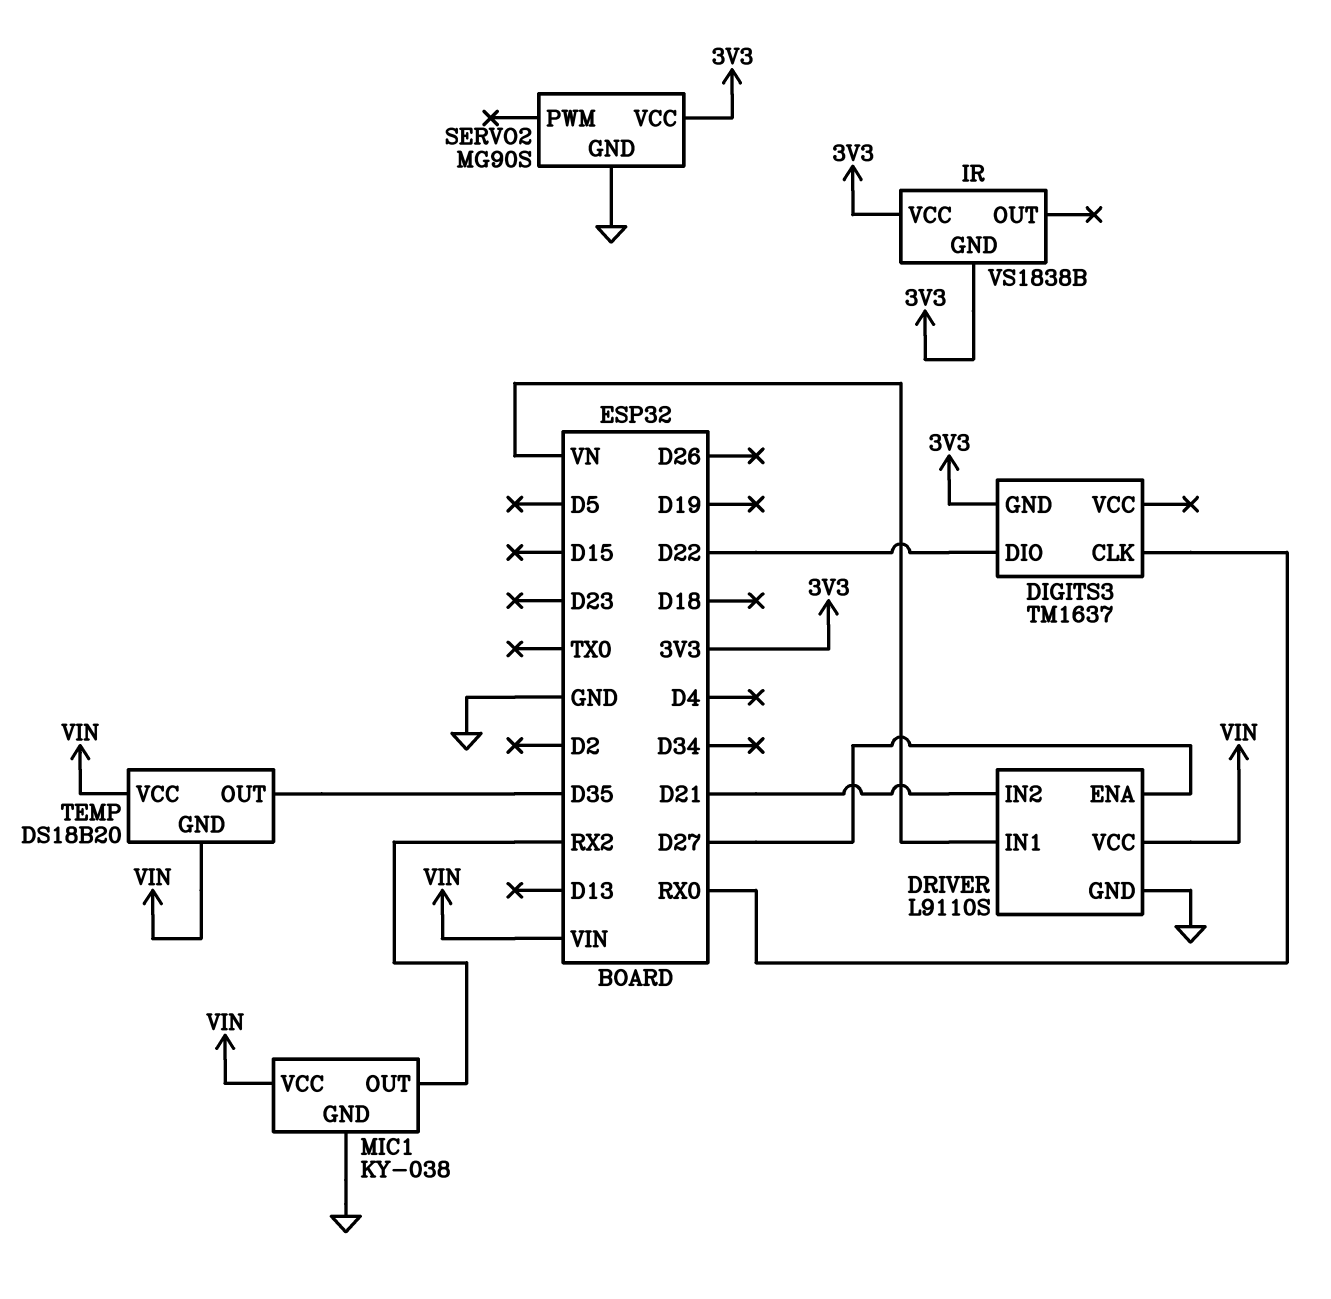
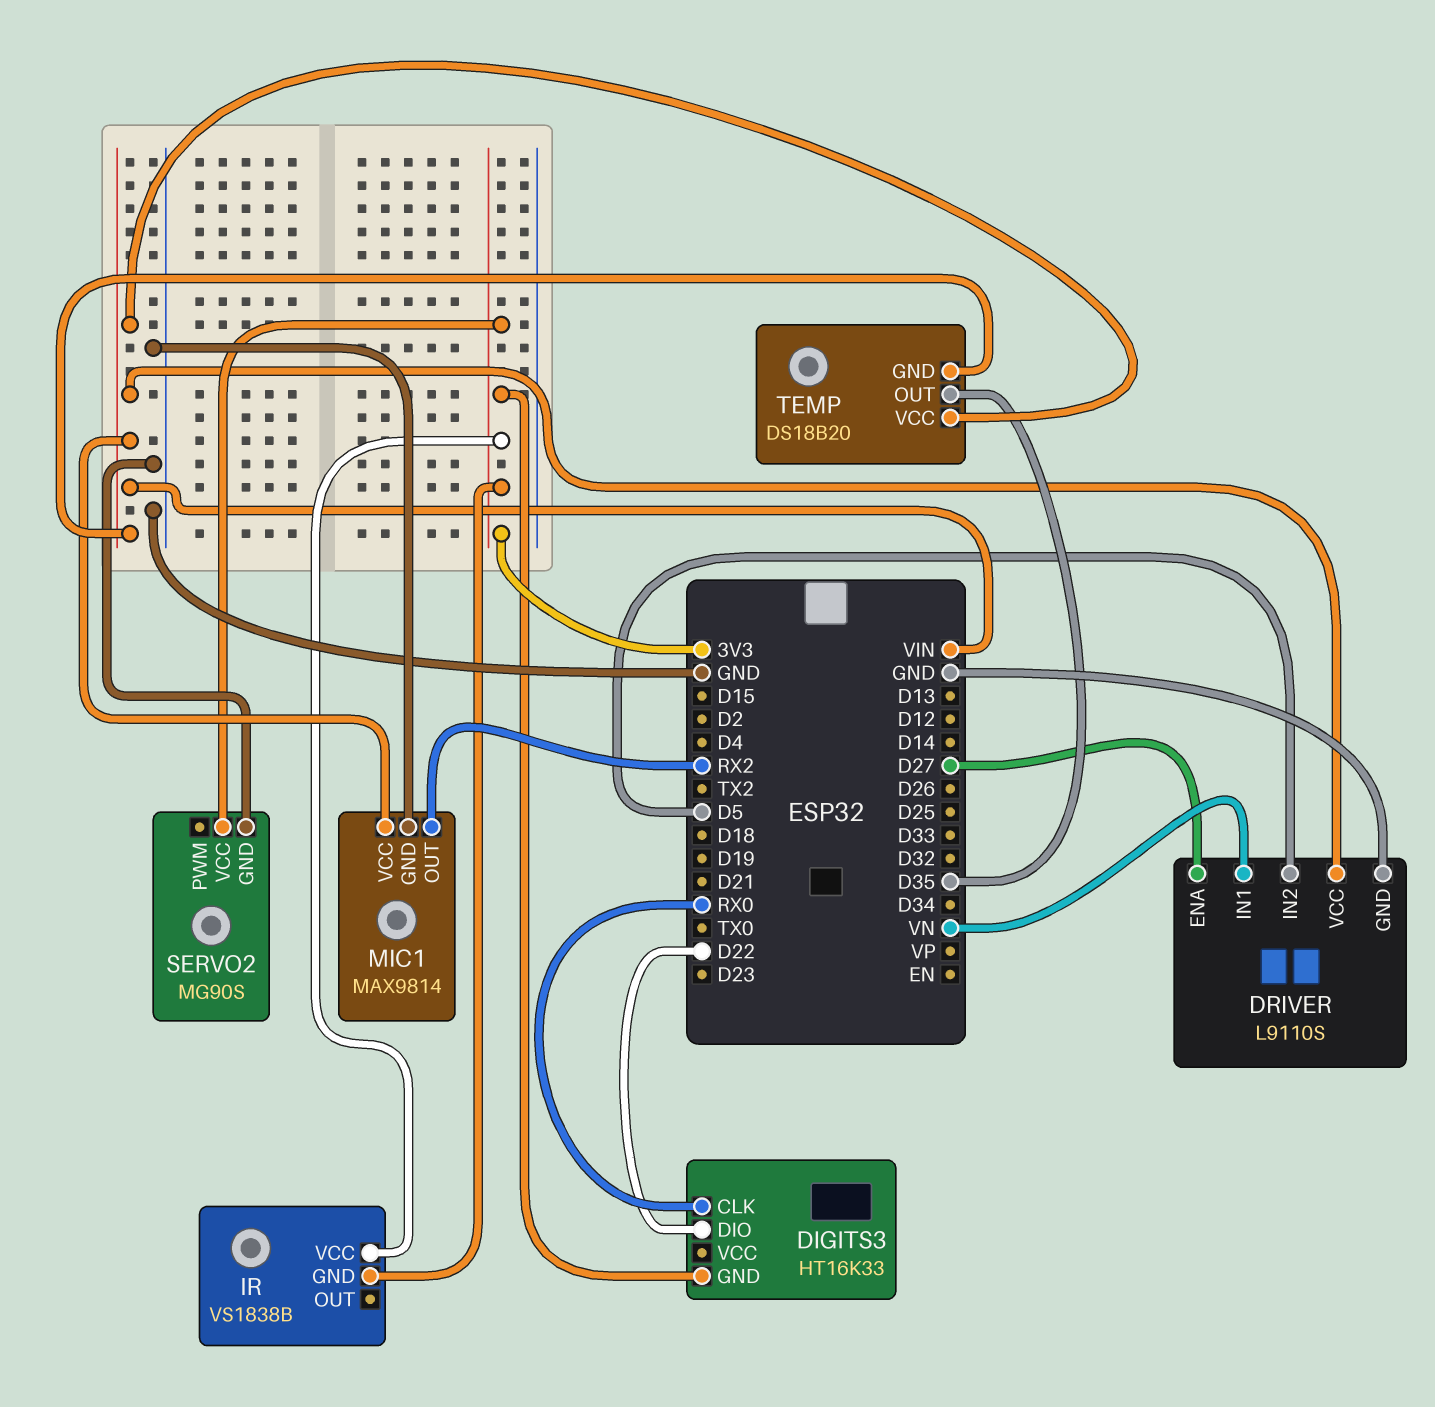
DIGITS3: TM1637 -> HT16K33
DRIVER pin IN2: D21 -> D5
MIC1: KY-038 -> MAX9814

